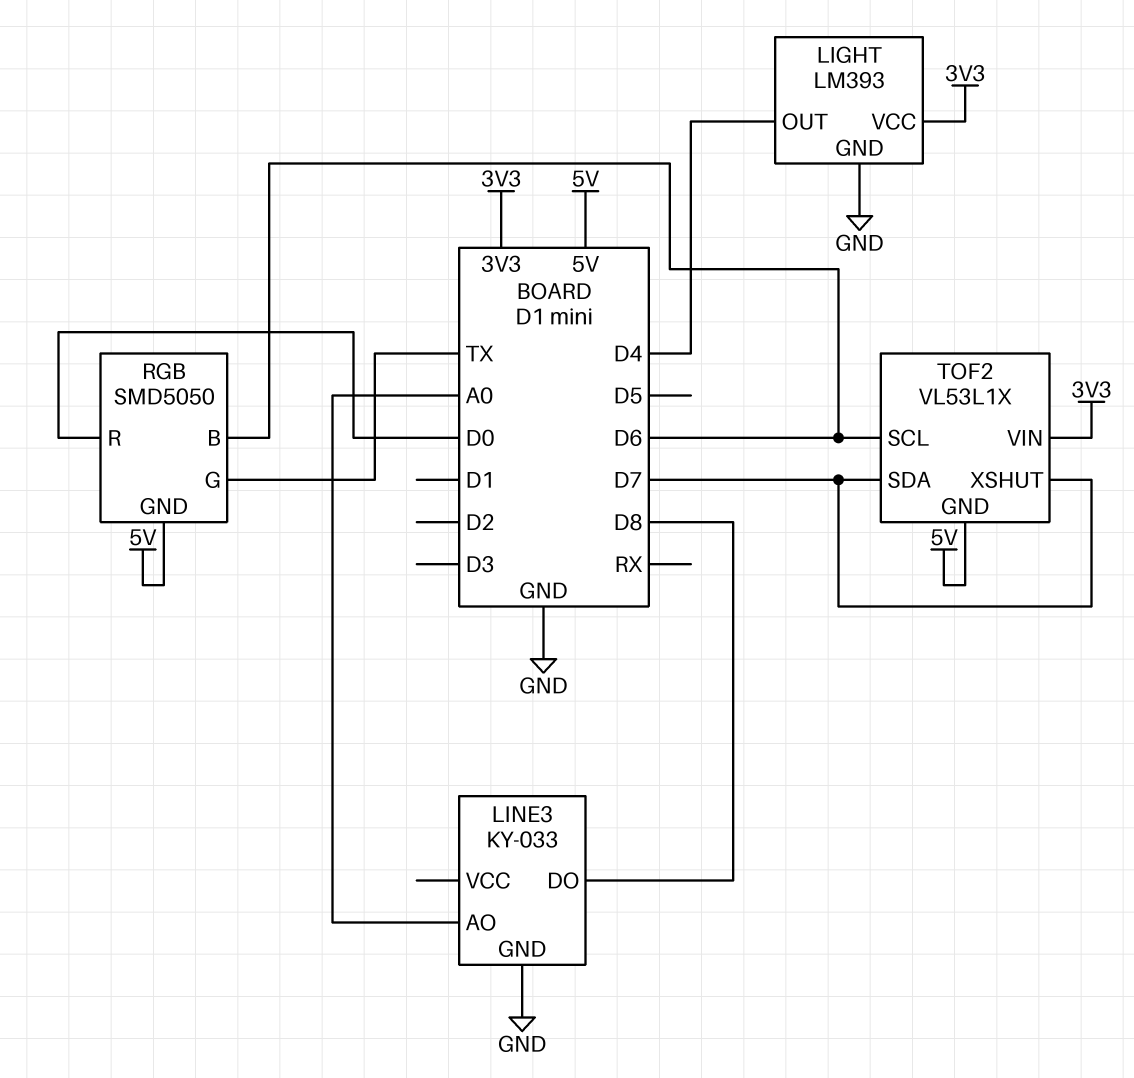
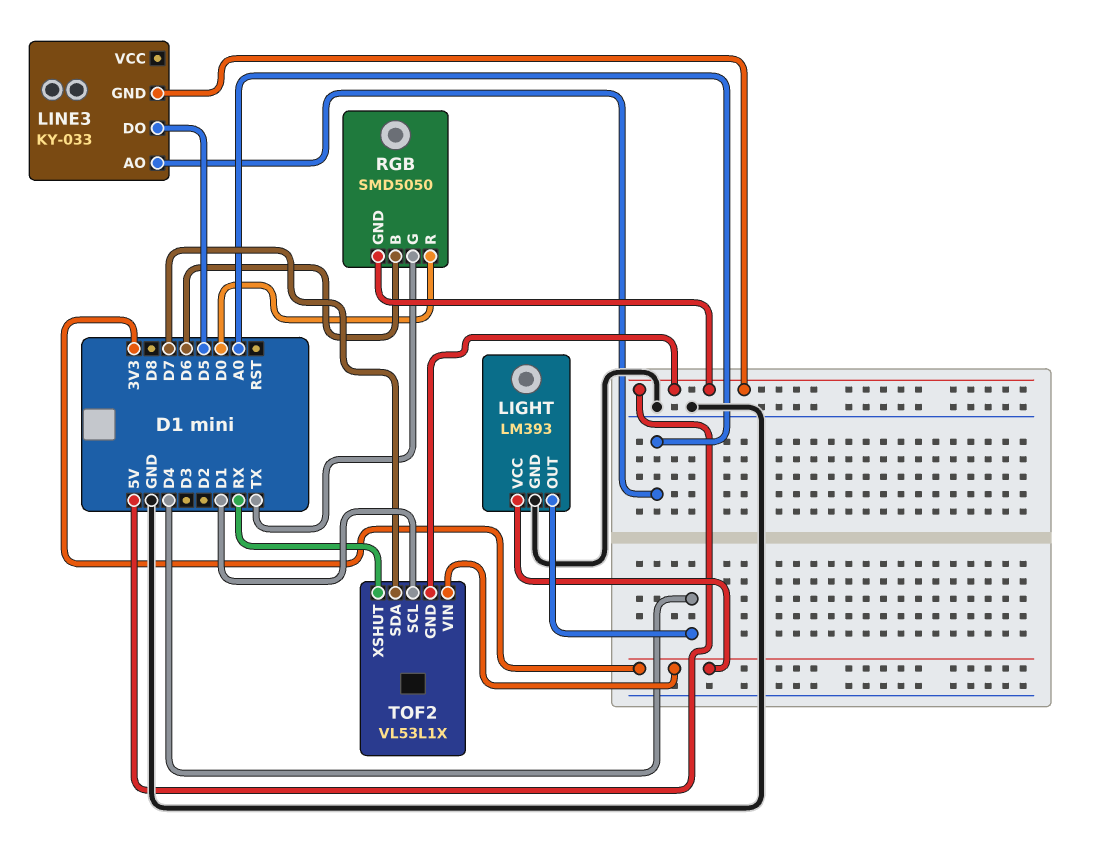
LINE3 pin DO: D8 -> D5
LINE3 pin GND: GND -> 5V
TOF2 pin SCL: D6 -> D1
TOF2 pin XSHUT: D7 -> RX

